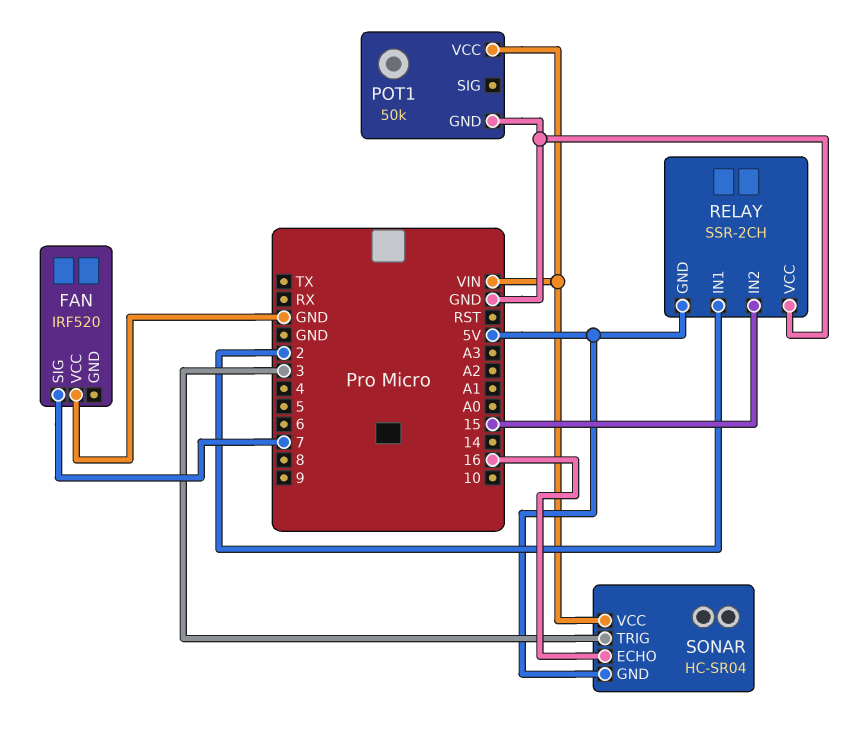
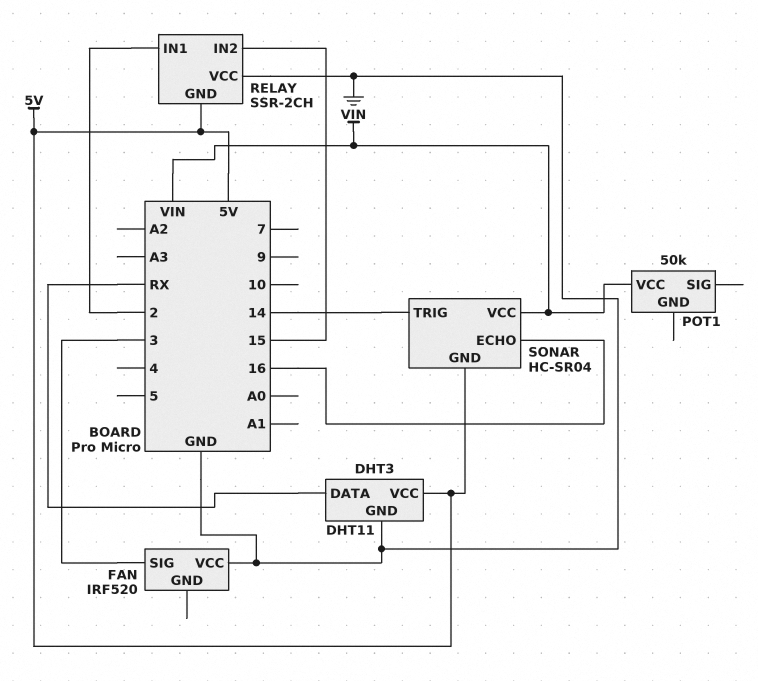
DHT3: none -> DHT11
DHT3 pin DATA: none -> RX
DHT3 pin GND: none -> GND
DHT3 pin VCC: none -> 5V
FAN pin SIG: 7 -> 3
POT1 pin GND: GND -> none
SONAR pin TRIG: 3 -> 14

